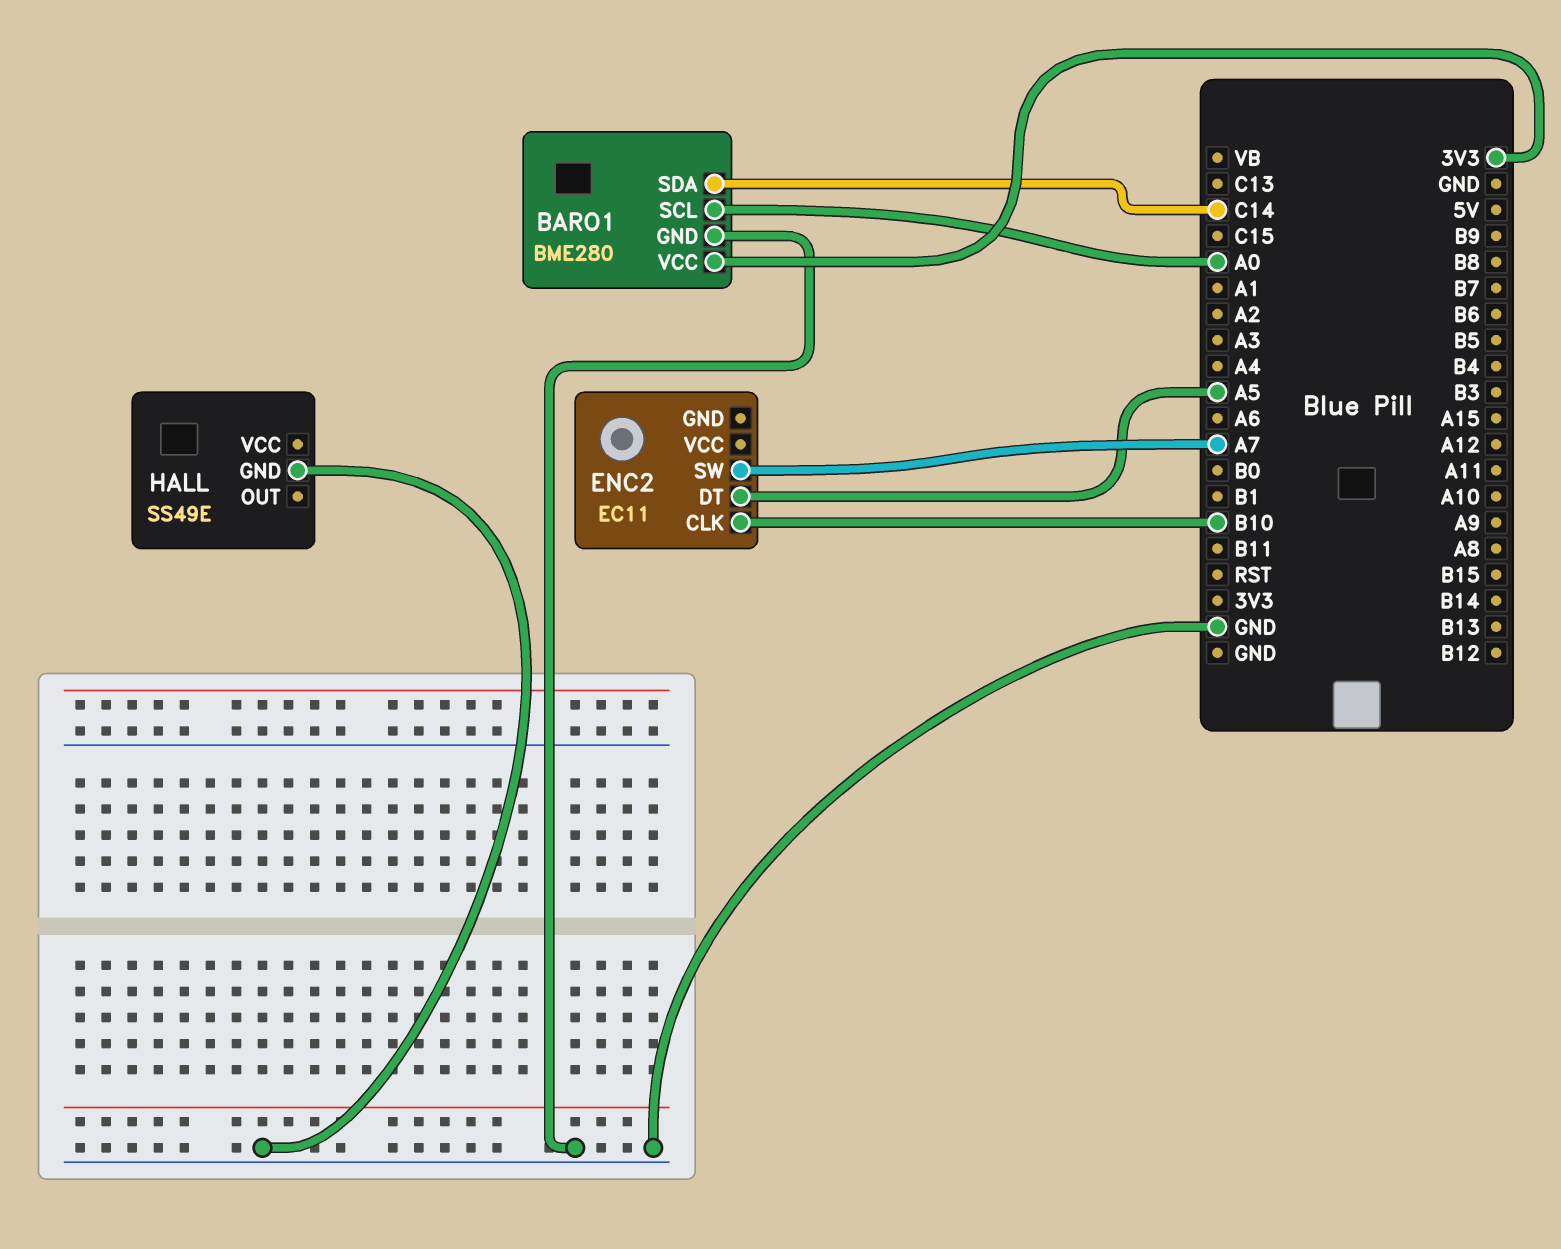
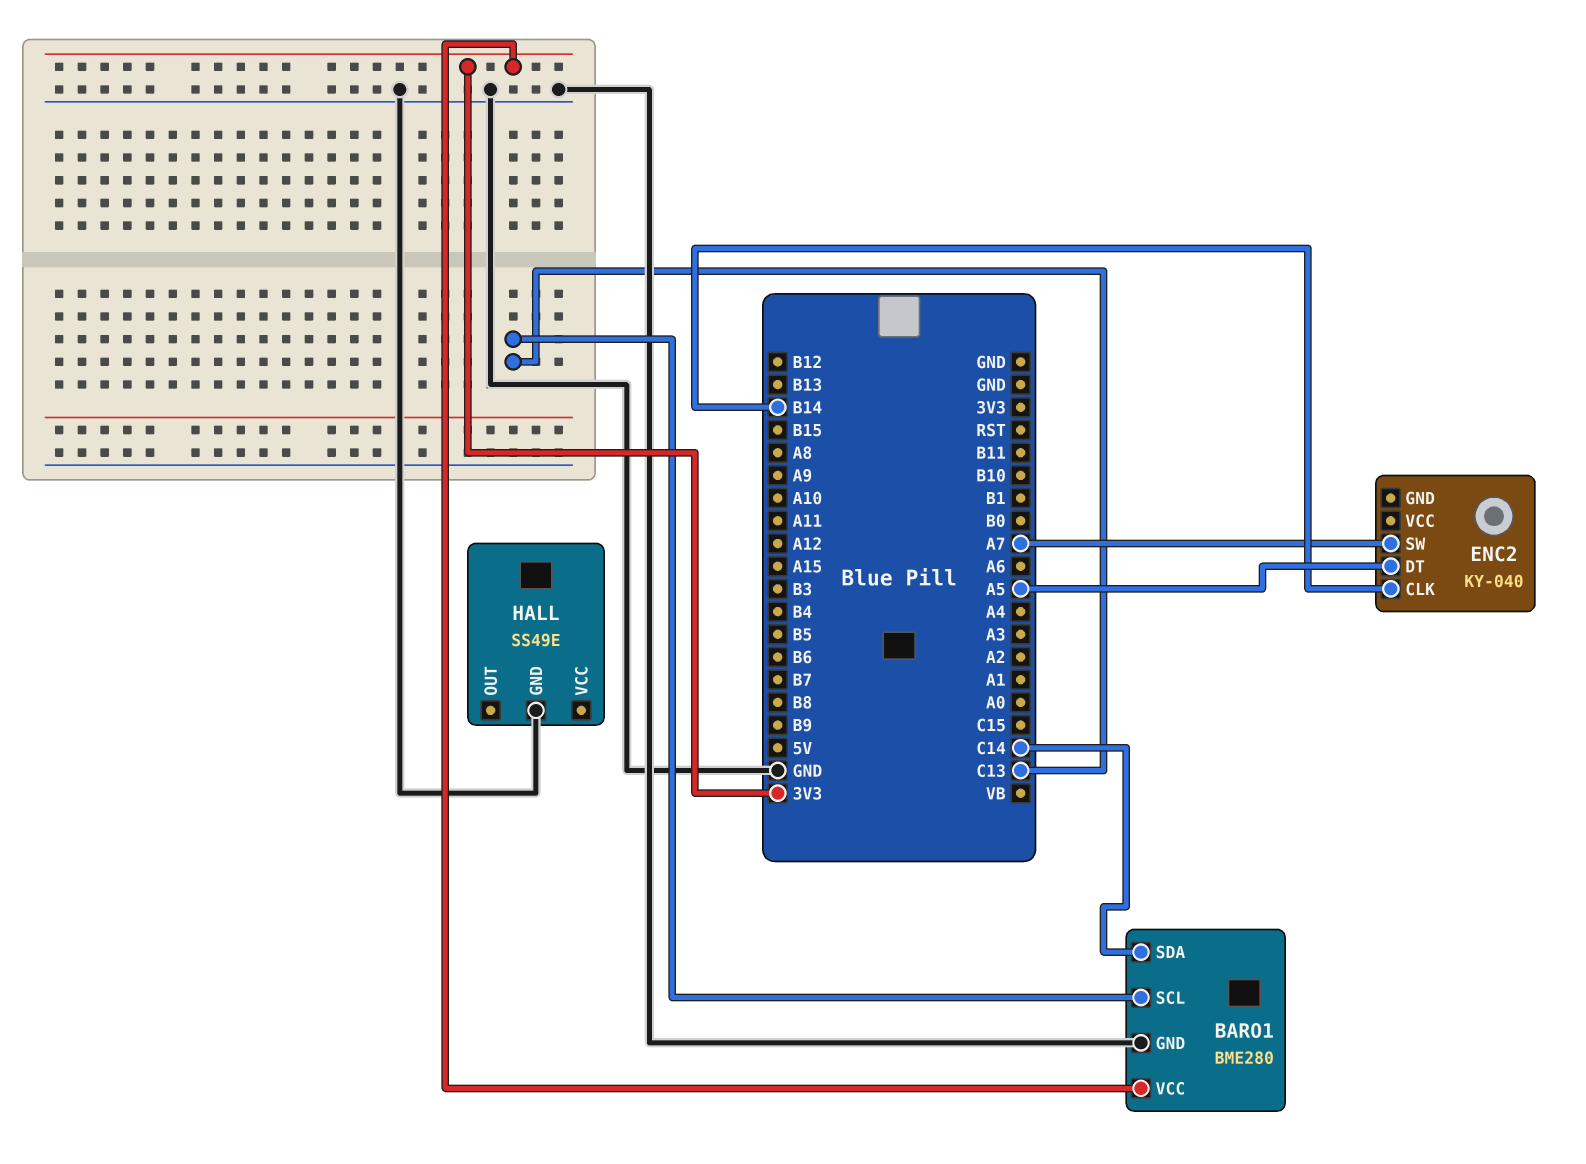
BARO1 pin SCL: A0 -> C13
ENC2: EC11 -> KY-040
ENC2 pin CLK: B10 -> B14

